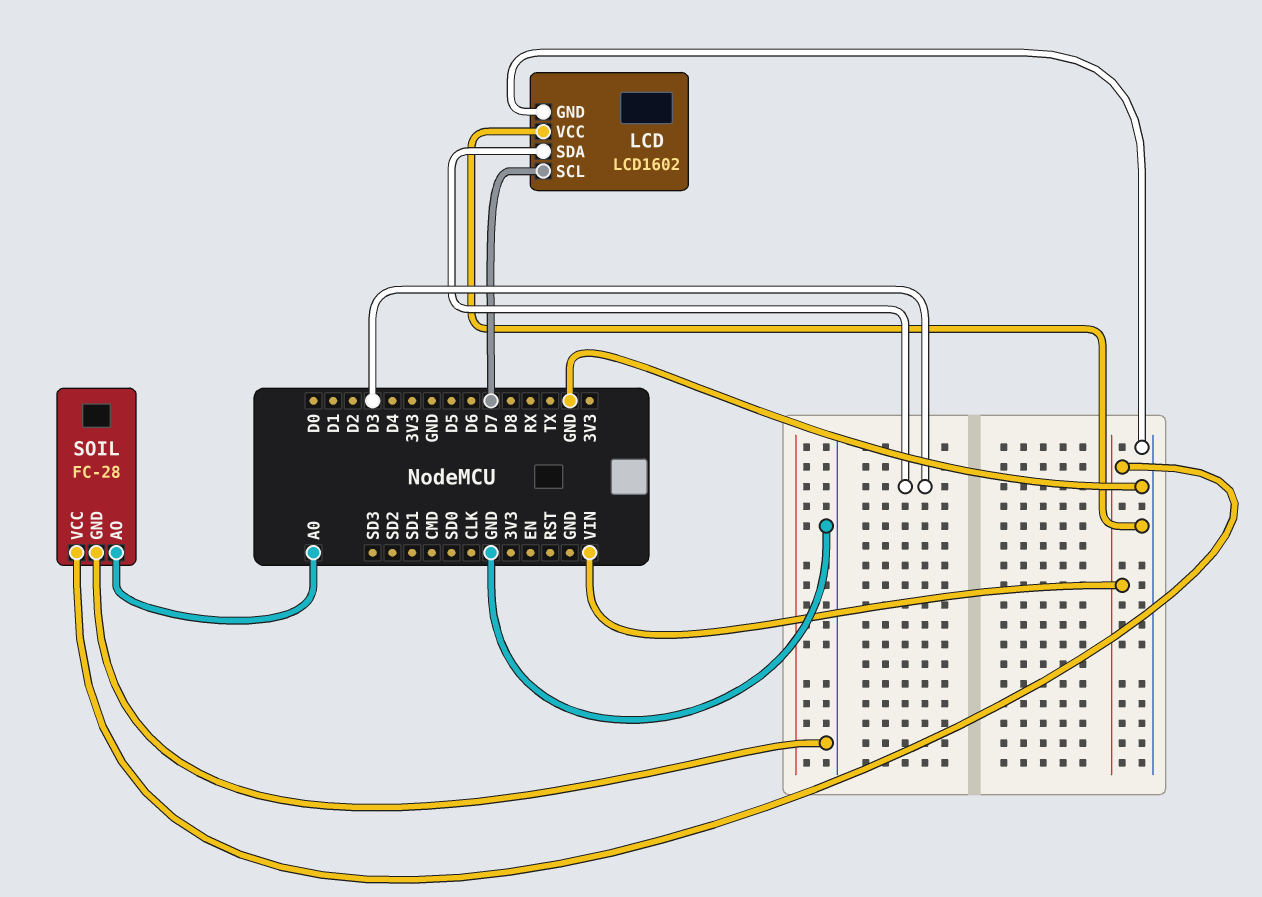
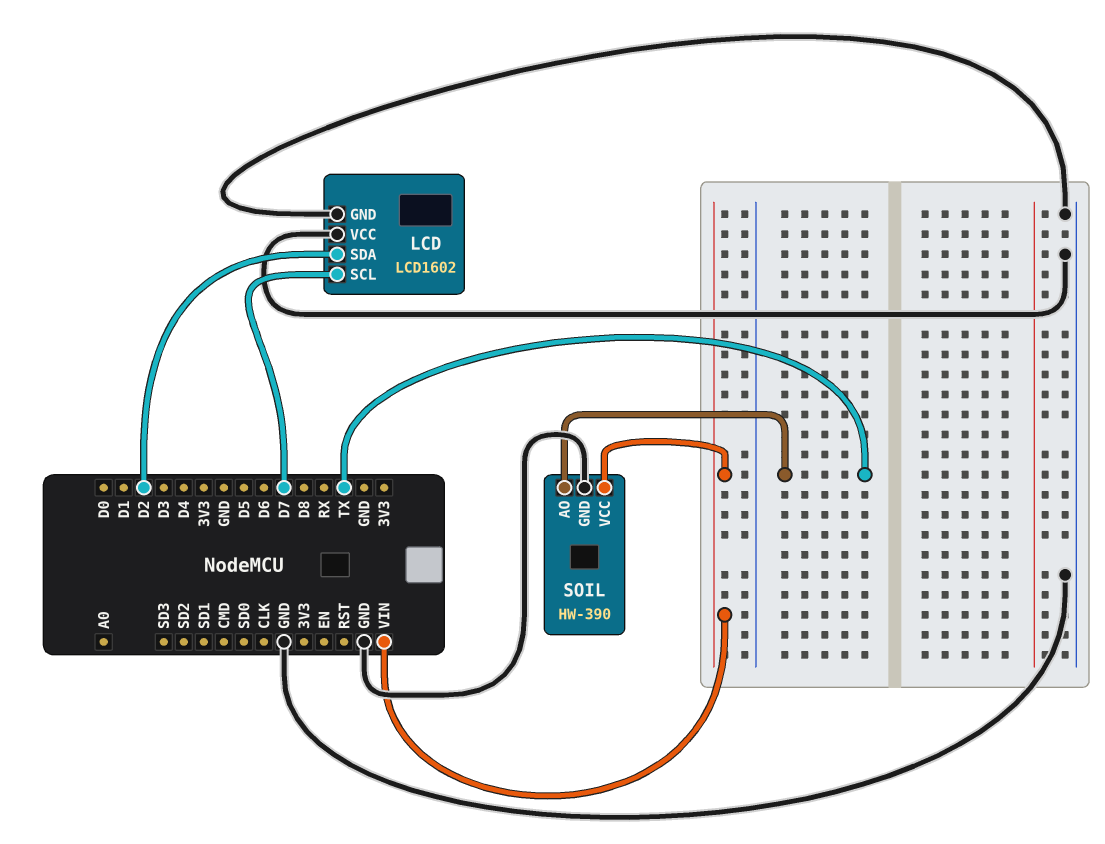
LCD pin SDA: D3 -> D2
SOIL: FC-28 -> HW-390
SOIL pin AO: A0 -> TX

